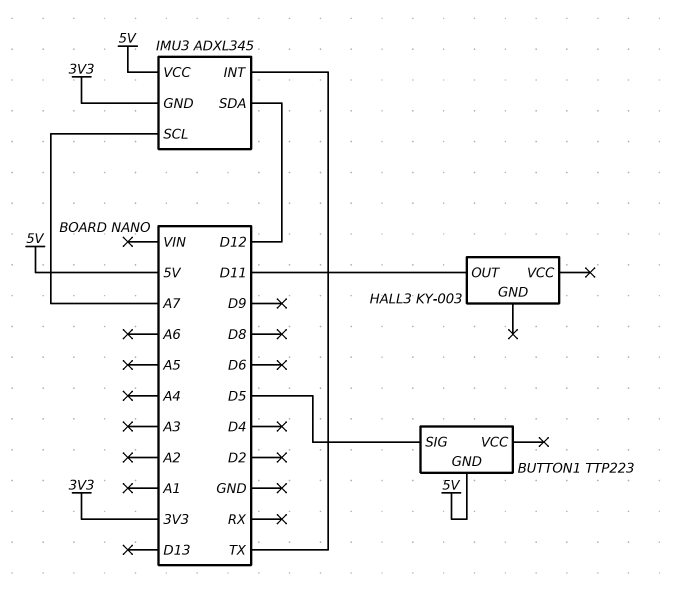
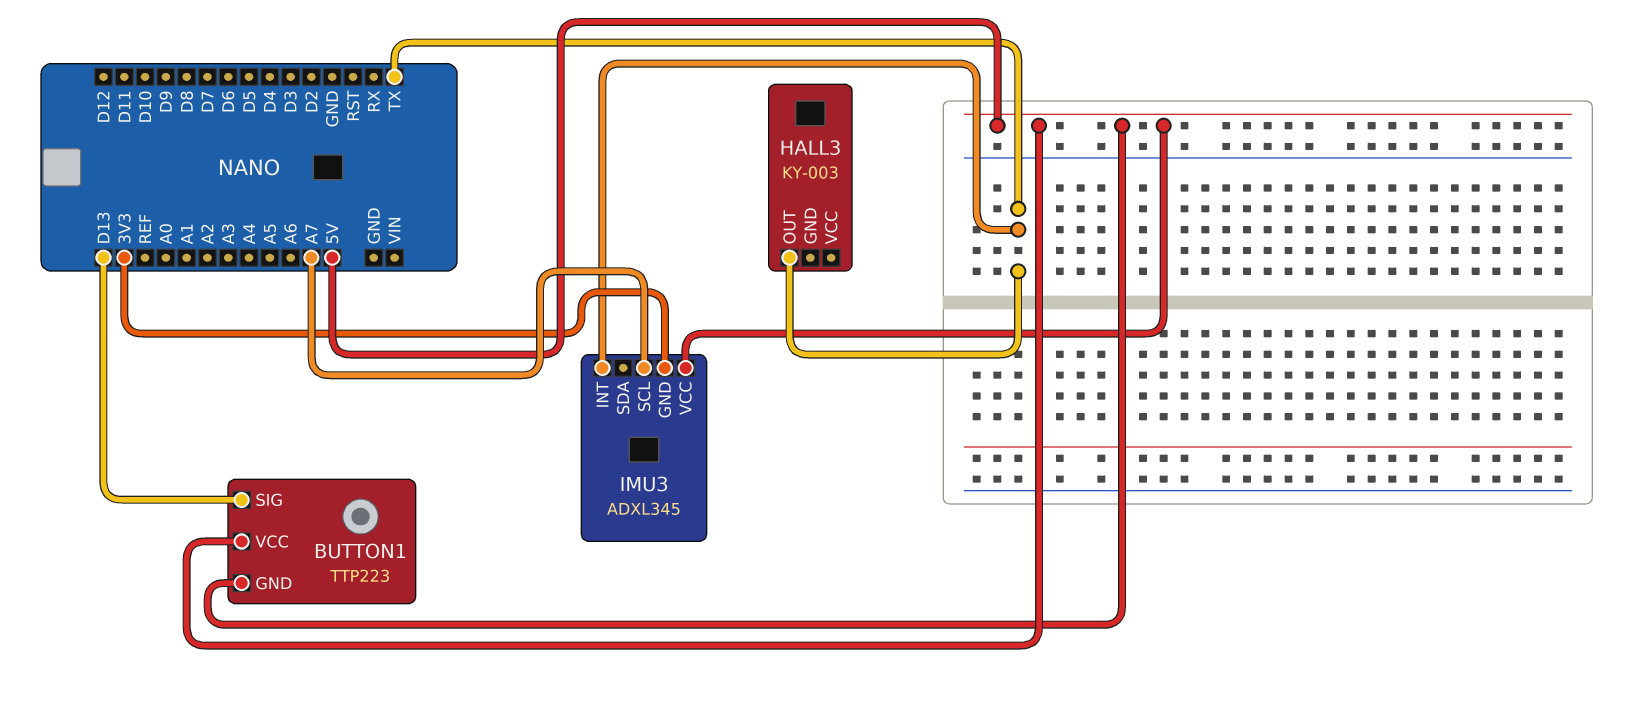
BUTTON1 pin SIG: D5 -> D13
BUTTON1 pin VCC: none -> 5V
HALL3 pin OUT: D11 -> TX
IMU3 pin SDA: D12 -> none

